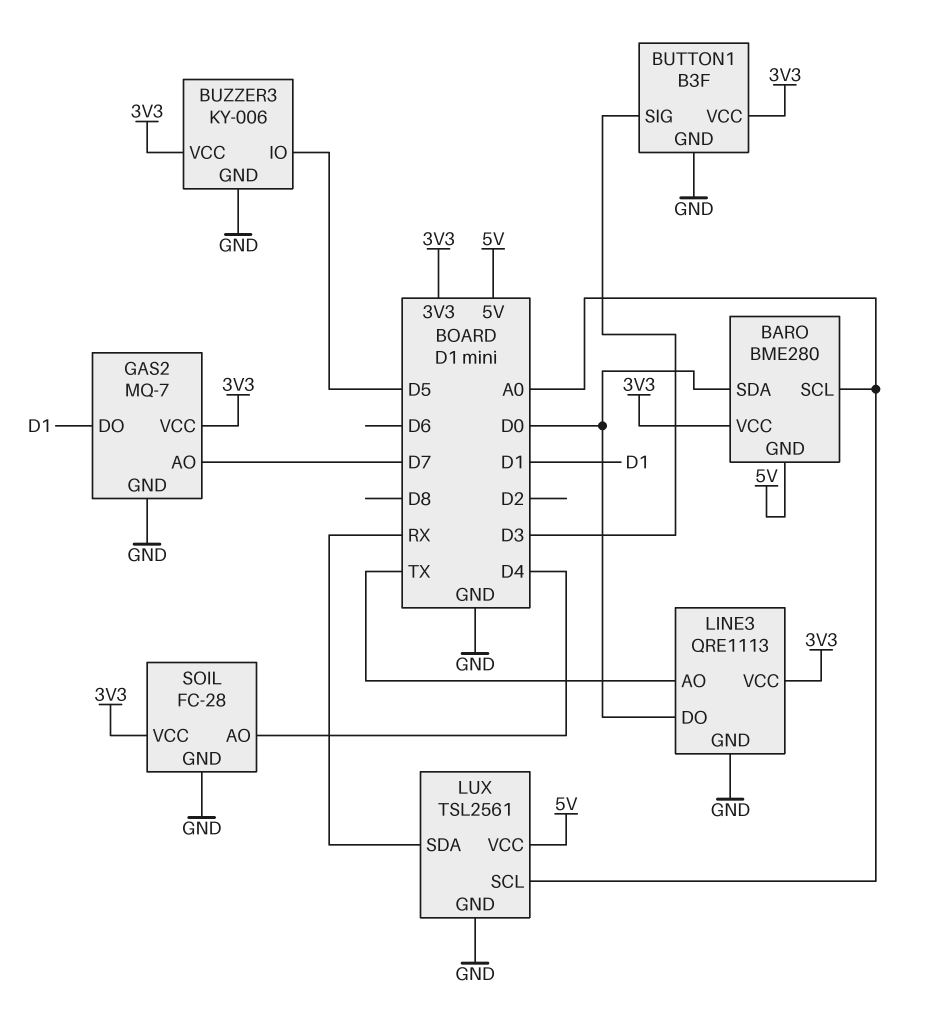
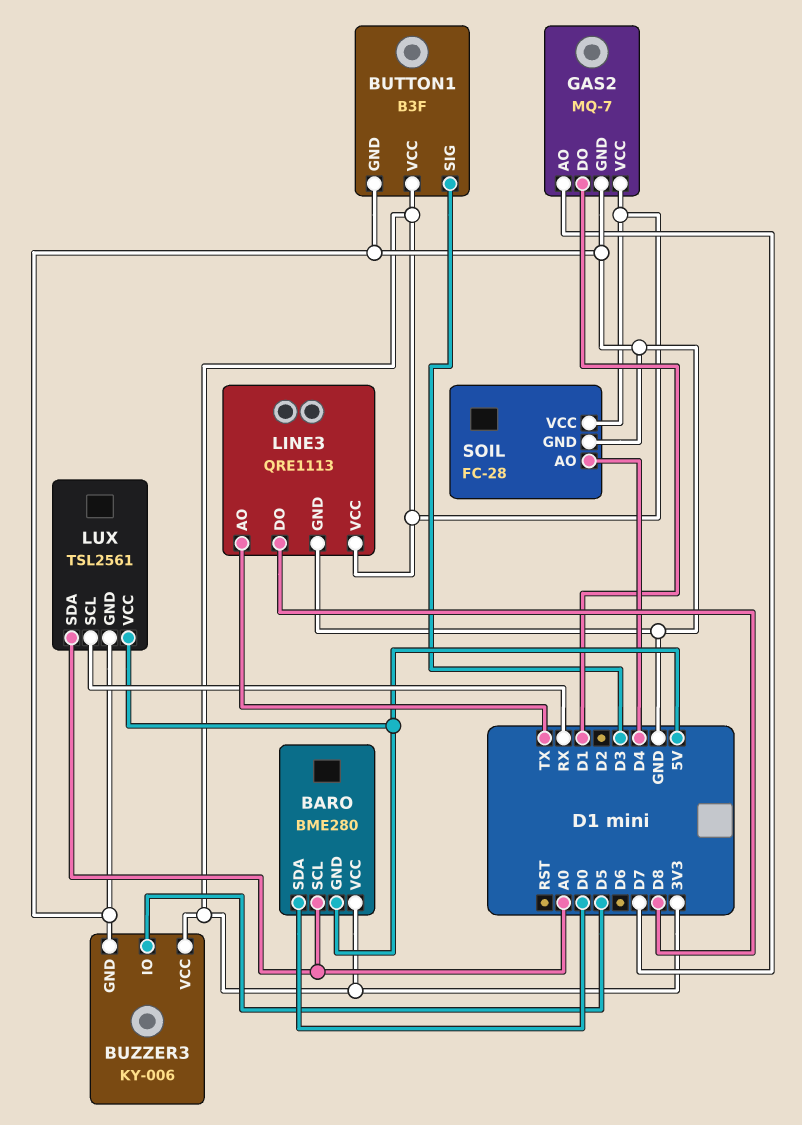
LINE3 pin DO: D0 -> D8
LUX pin SCL: A0 -> RX
LUX pin SDA: RX -> A0

